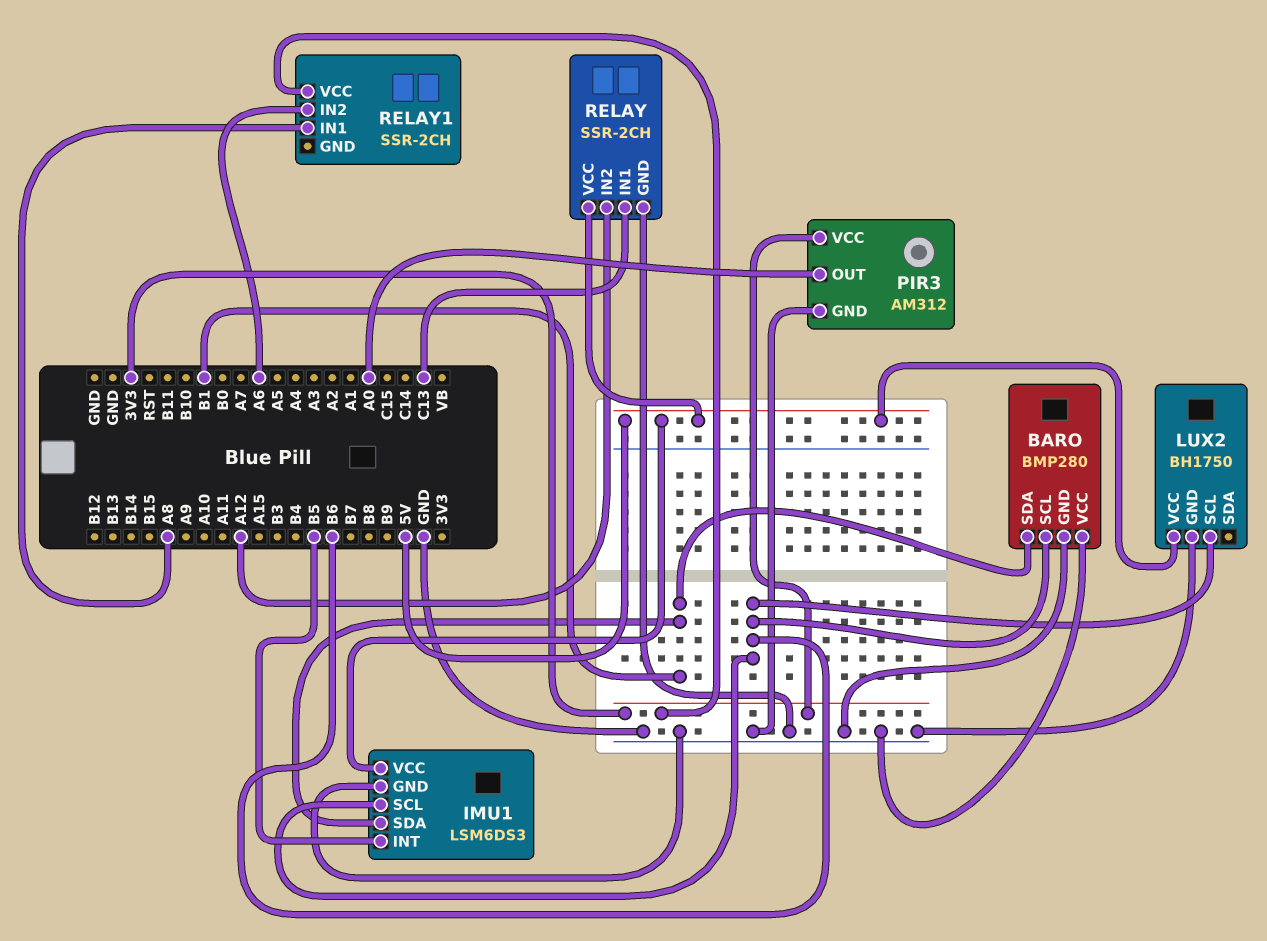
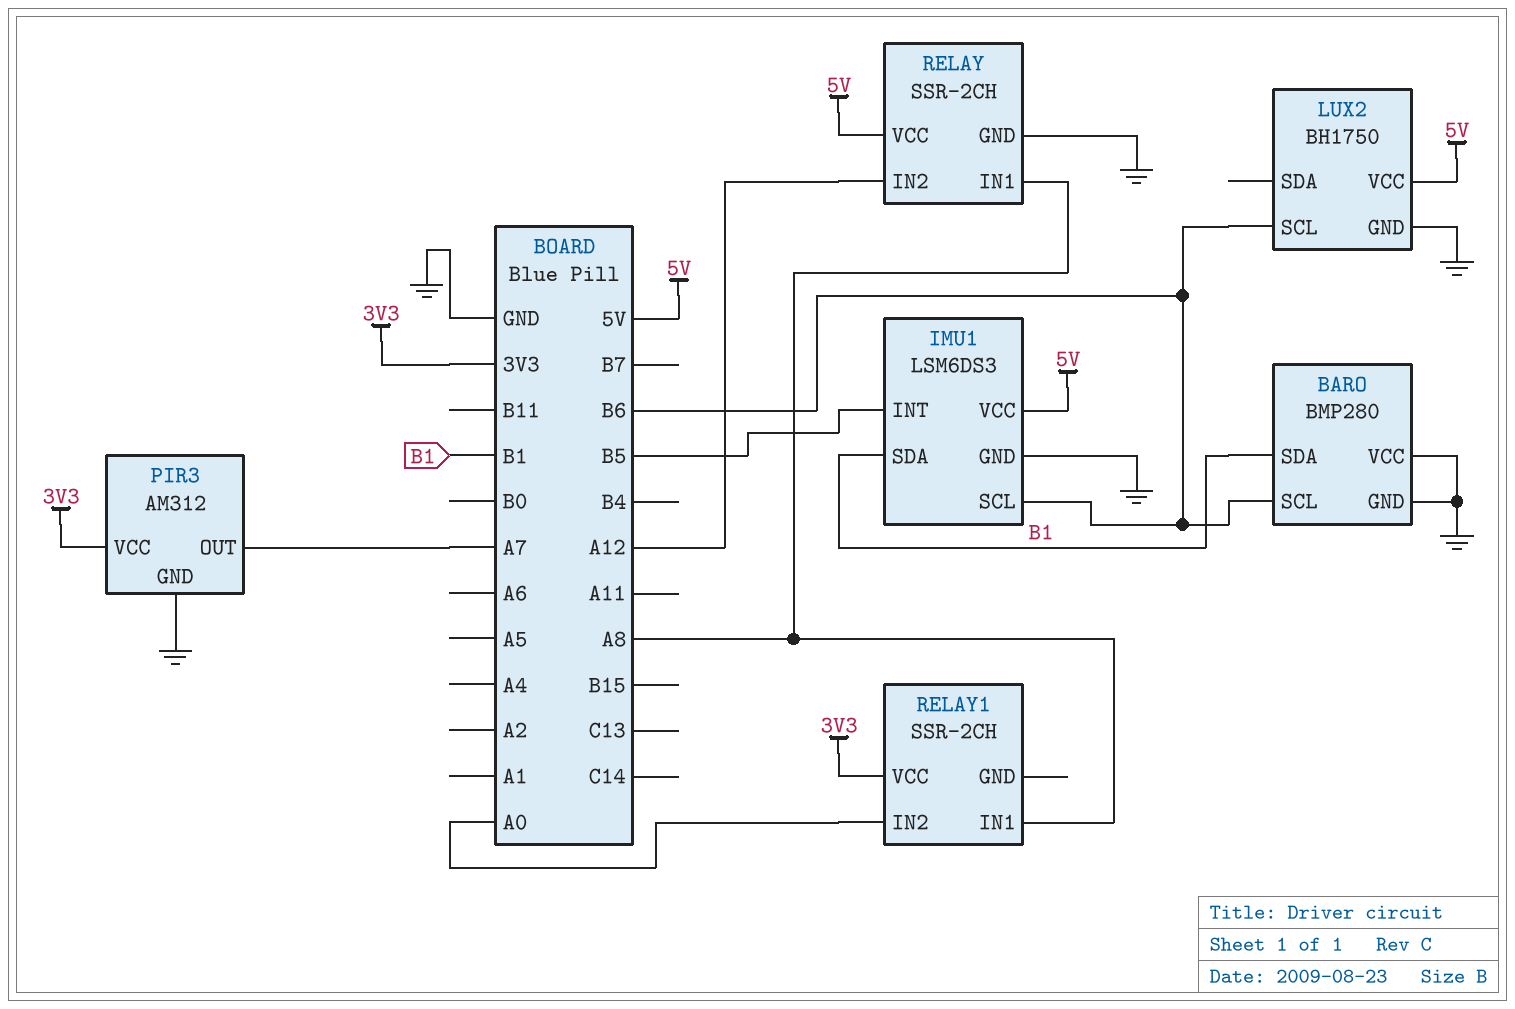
PIR3 pin OUT: A0 -> A7
RELAY pin IN1: C13 -> A8
RELAY1 pin IN2: A6 -> A0

